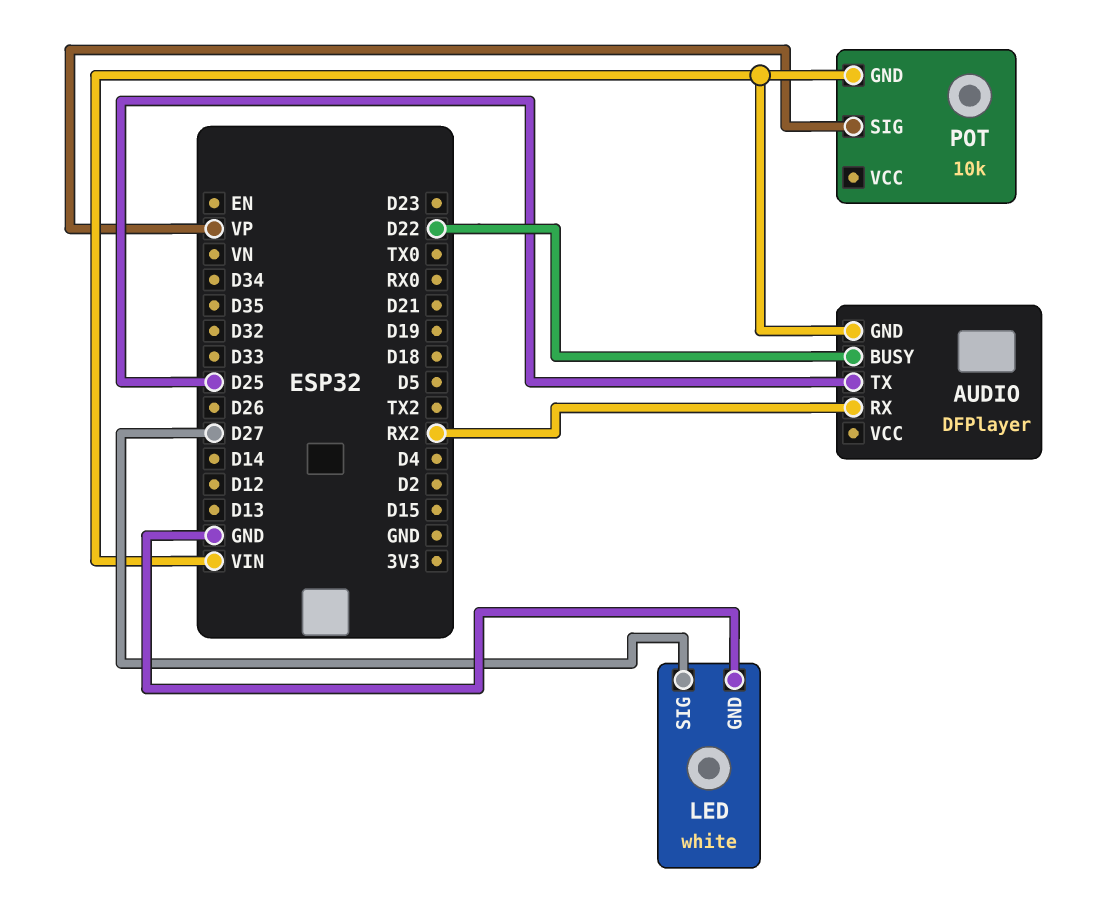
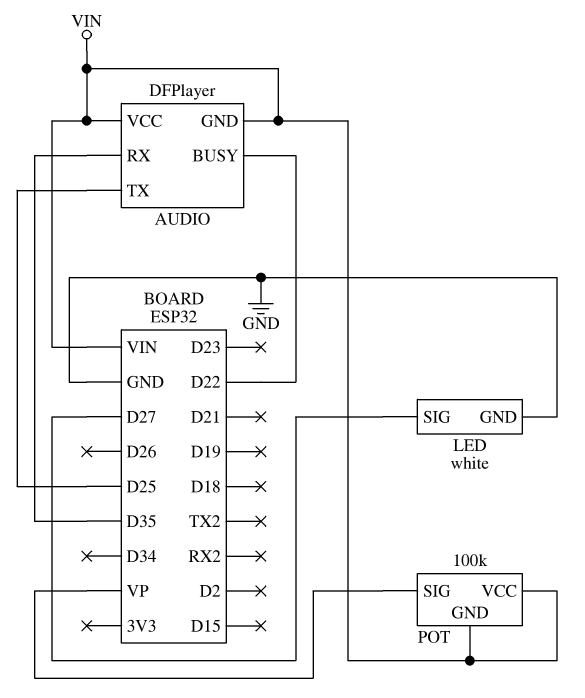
AUDIO pin RX: RX2 -> D35
AUDIO pin VCC: none -> VIN
POT: 10k -> 100k
POT pin VCC: none -> VIN

